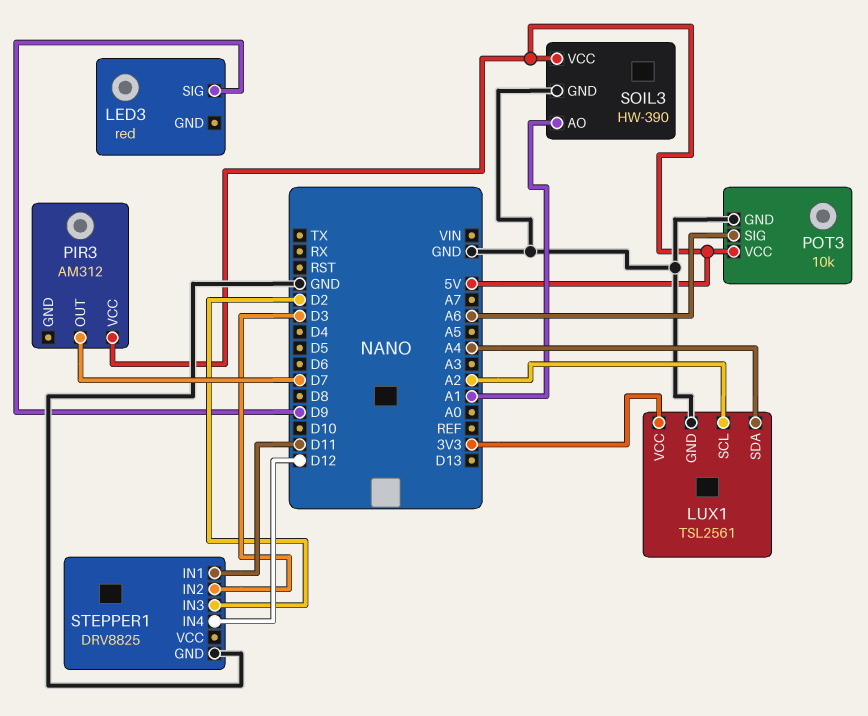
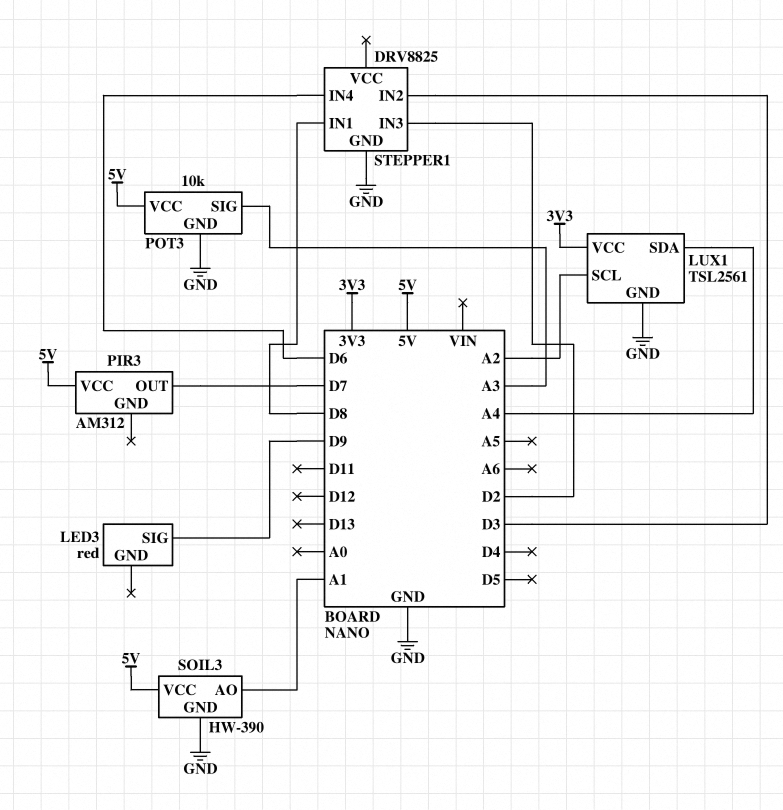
POT3 pin SIG: A6 -> A3
STEPPER1 pin IN1: D11 -> D8
STEPPER1 pin IN4: D12 -> D6

